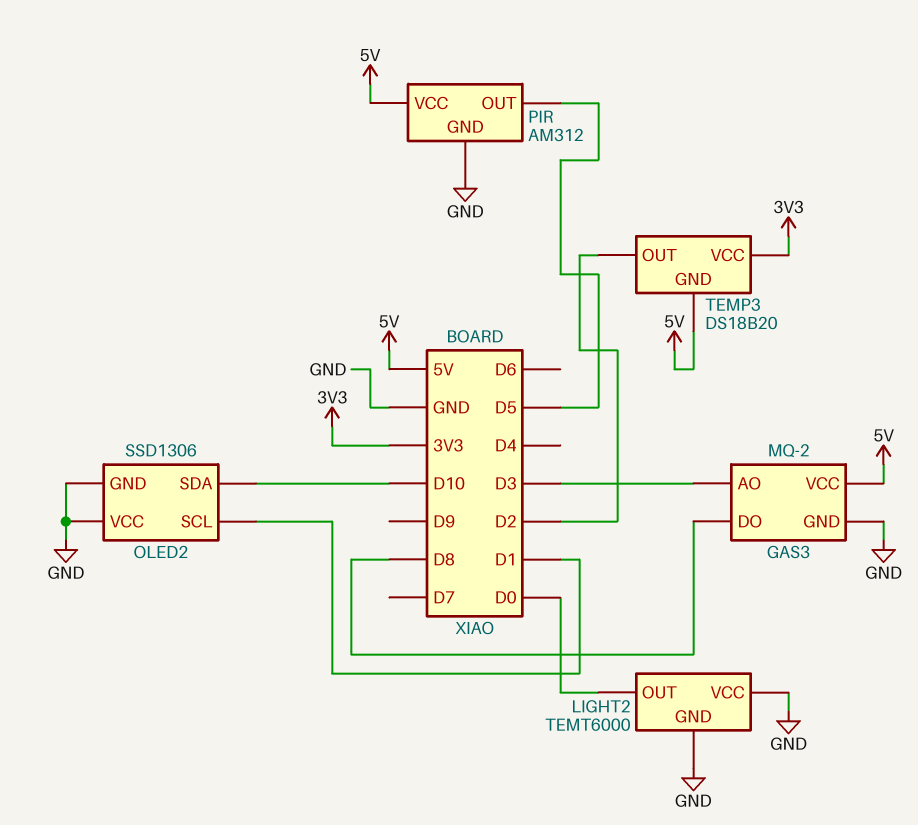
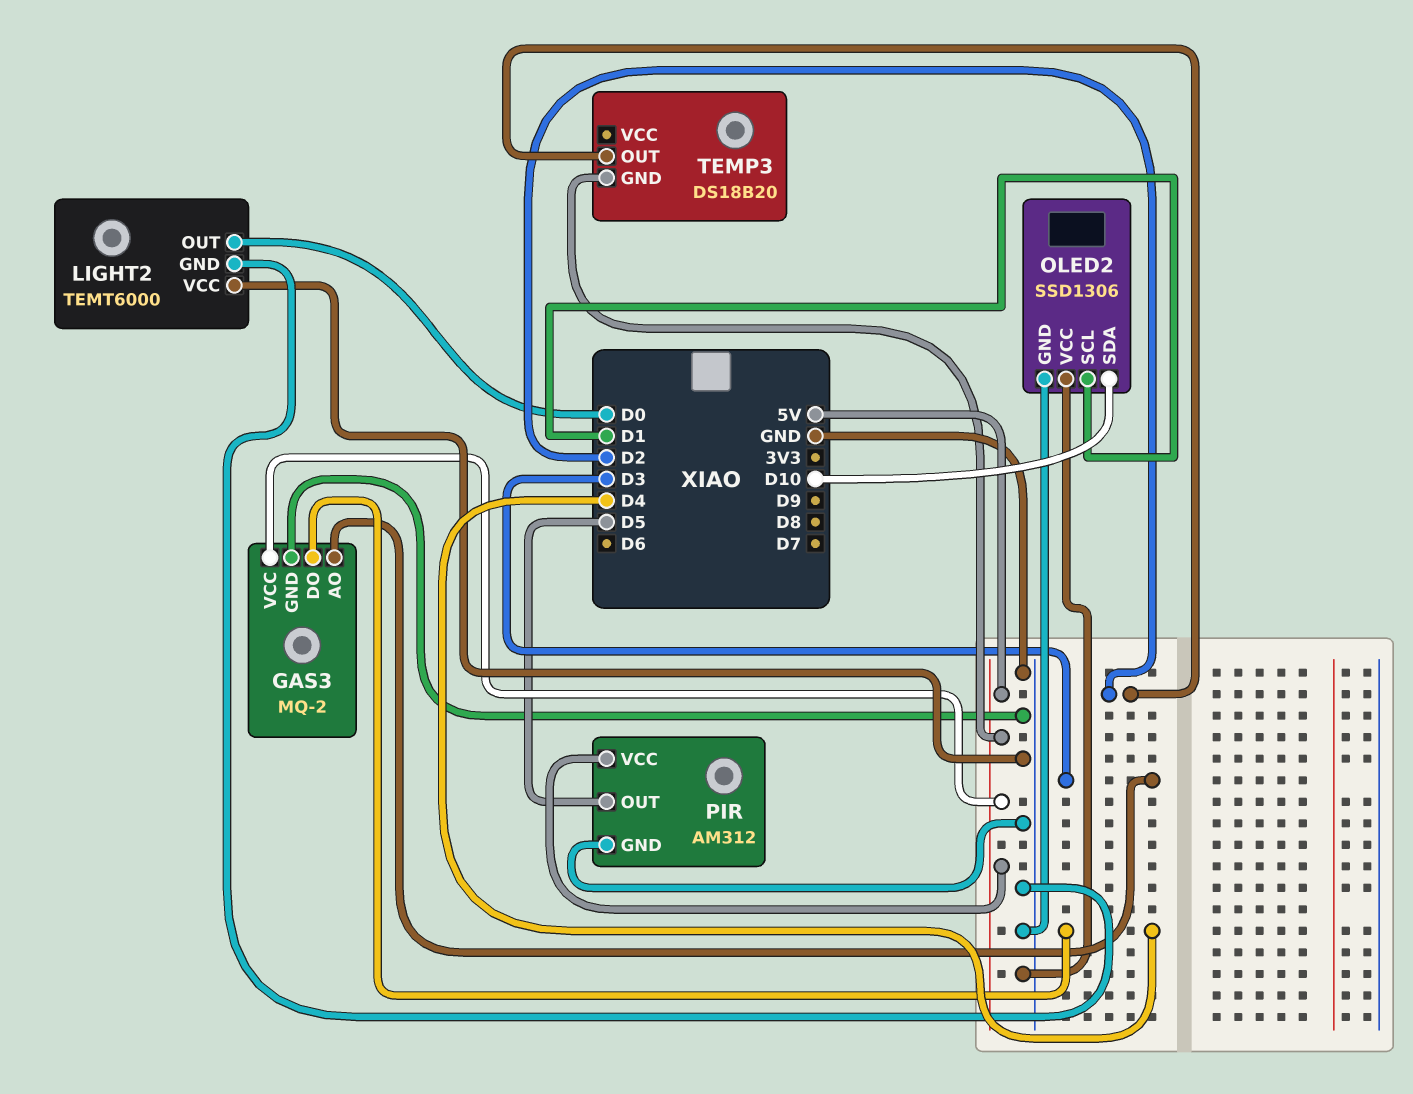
GAS3 pin DO: D8 -> D4
TEMP3 pin VCC: 3V3 -> none

